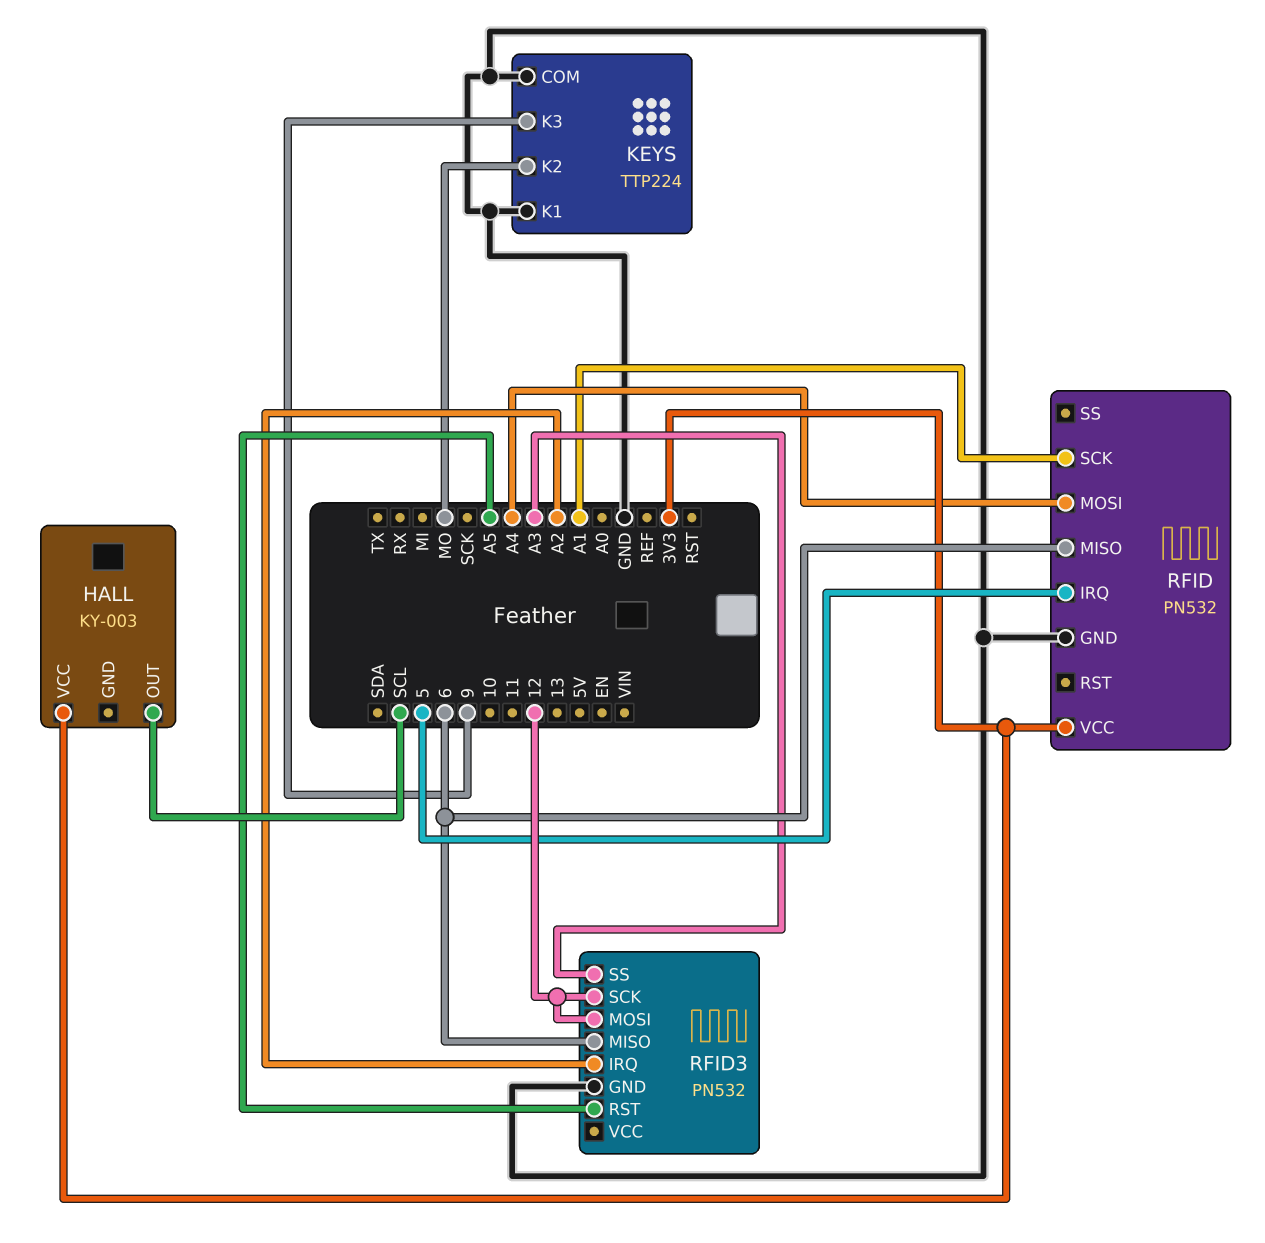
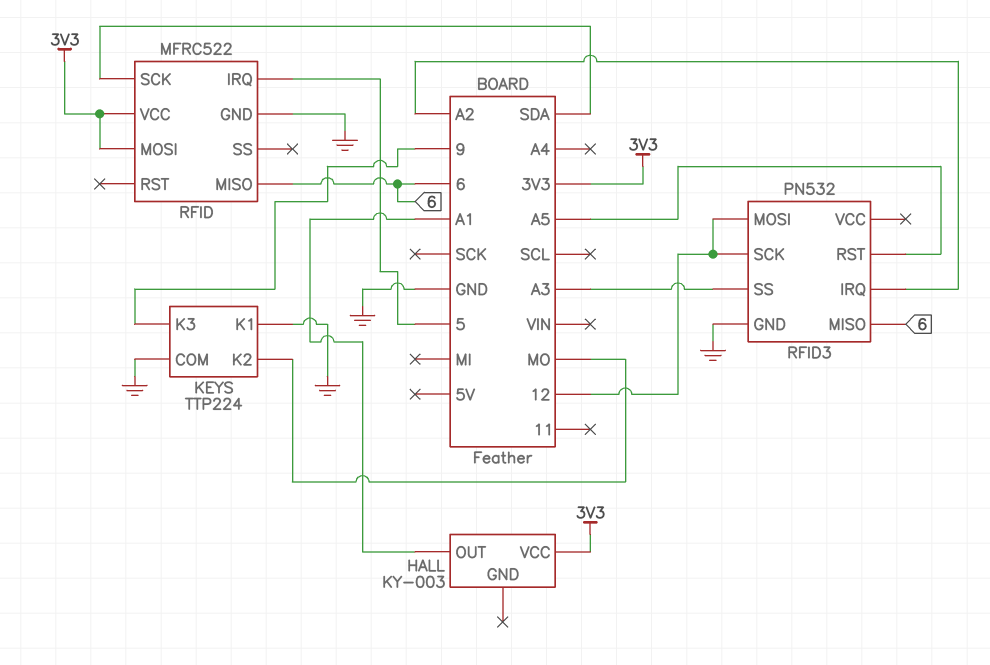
HALL pin OUT: SCL -> A1
RFID: PN532 -> MFRC522
RFID pin MOSI: A4 -> 3V3
RFID pin SCK: A1 -> SDA

